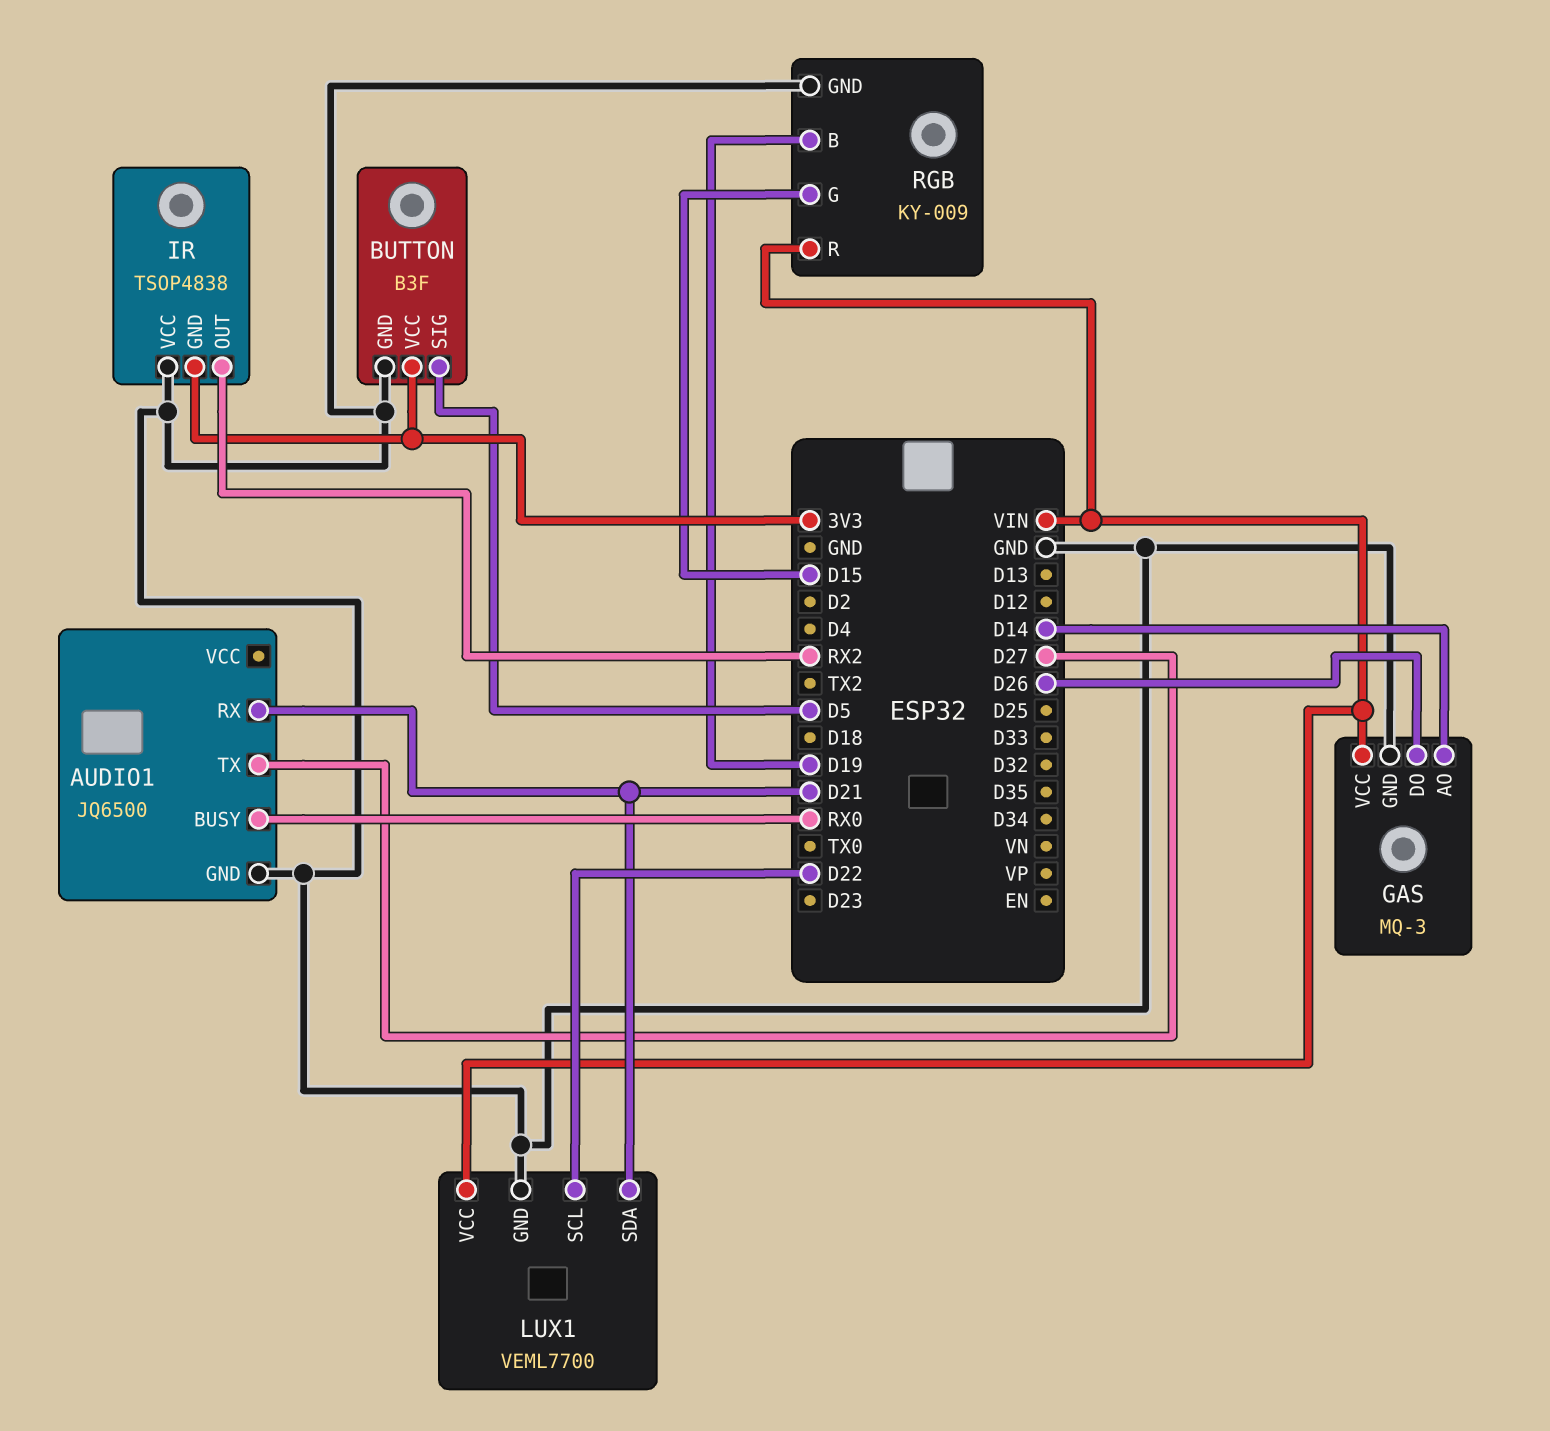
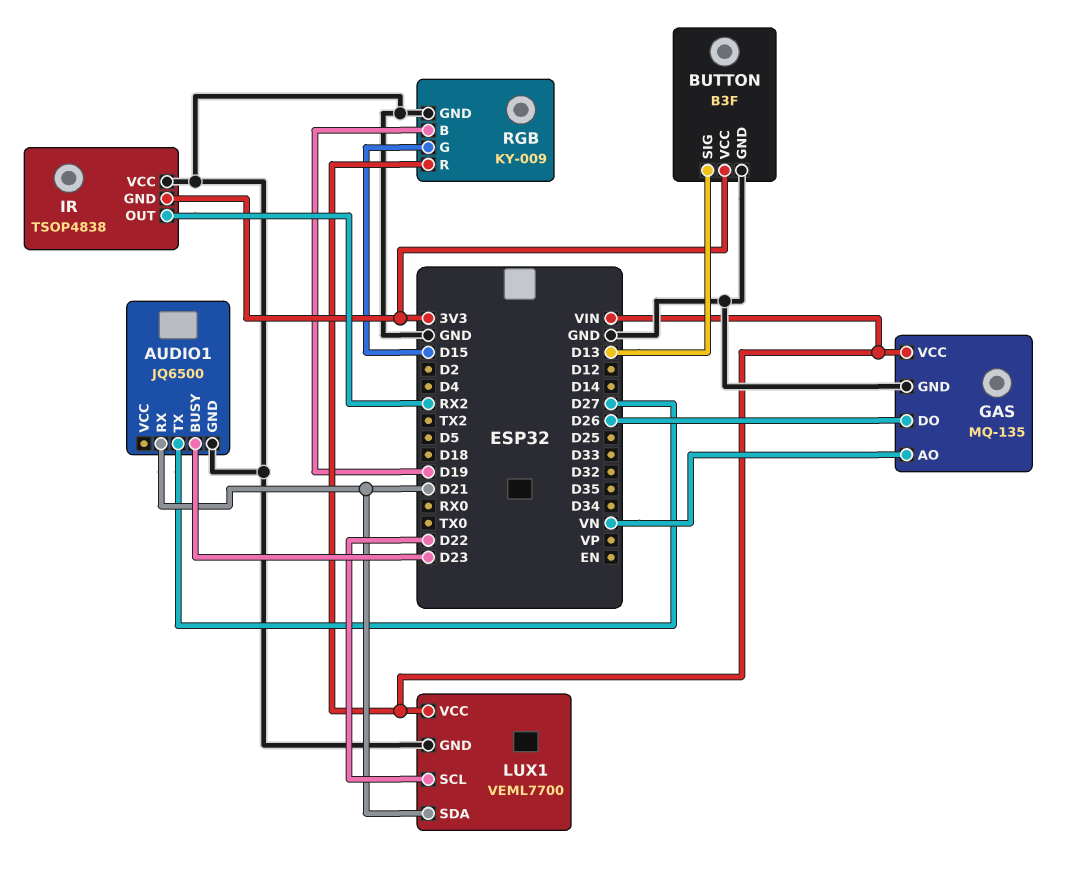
AUDIO1 pin BUSY: RX0 -> D23
BUTTON pin SIG: D5 -> D13
GAS: MQ-3 -> MQ-135
GAS pin AO: D14 -> VN

